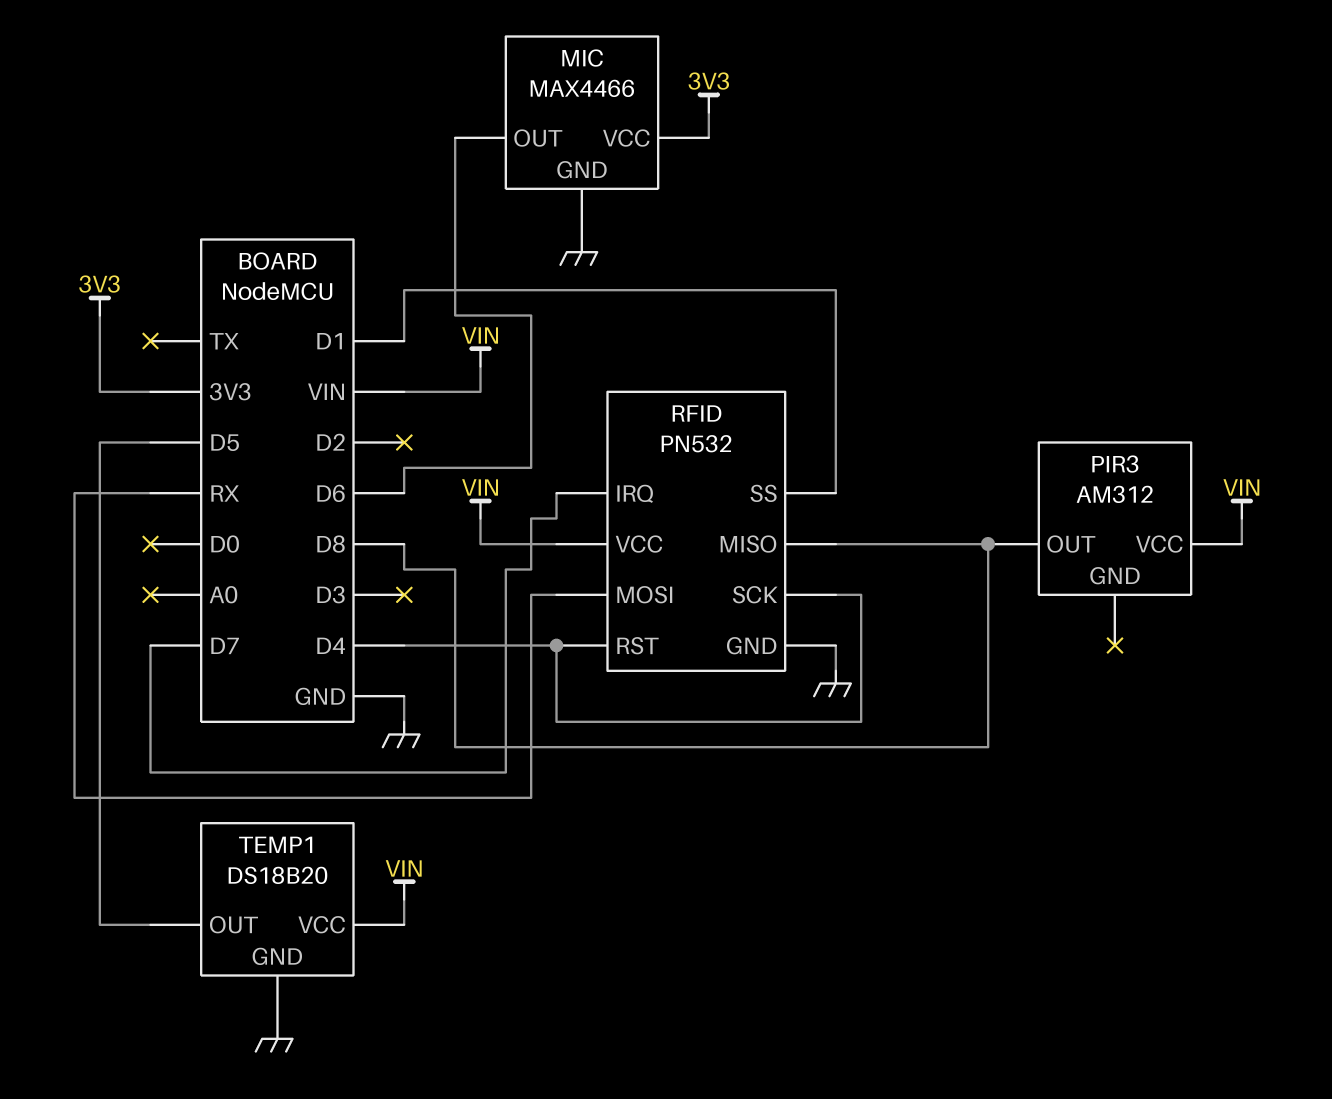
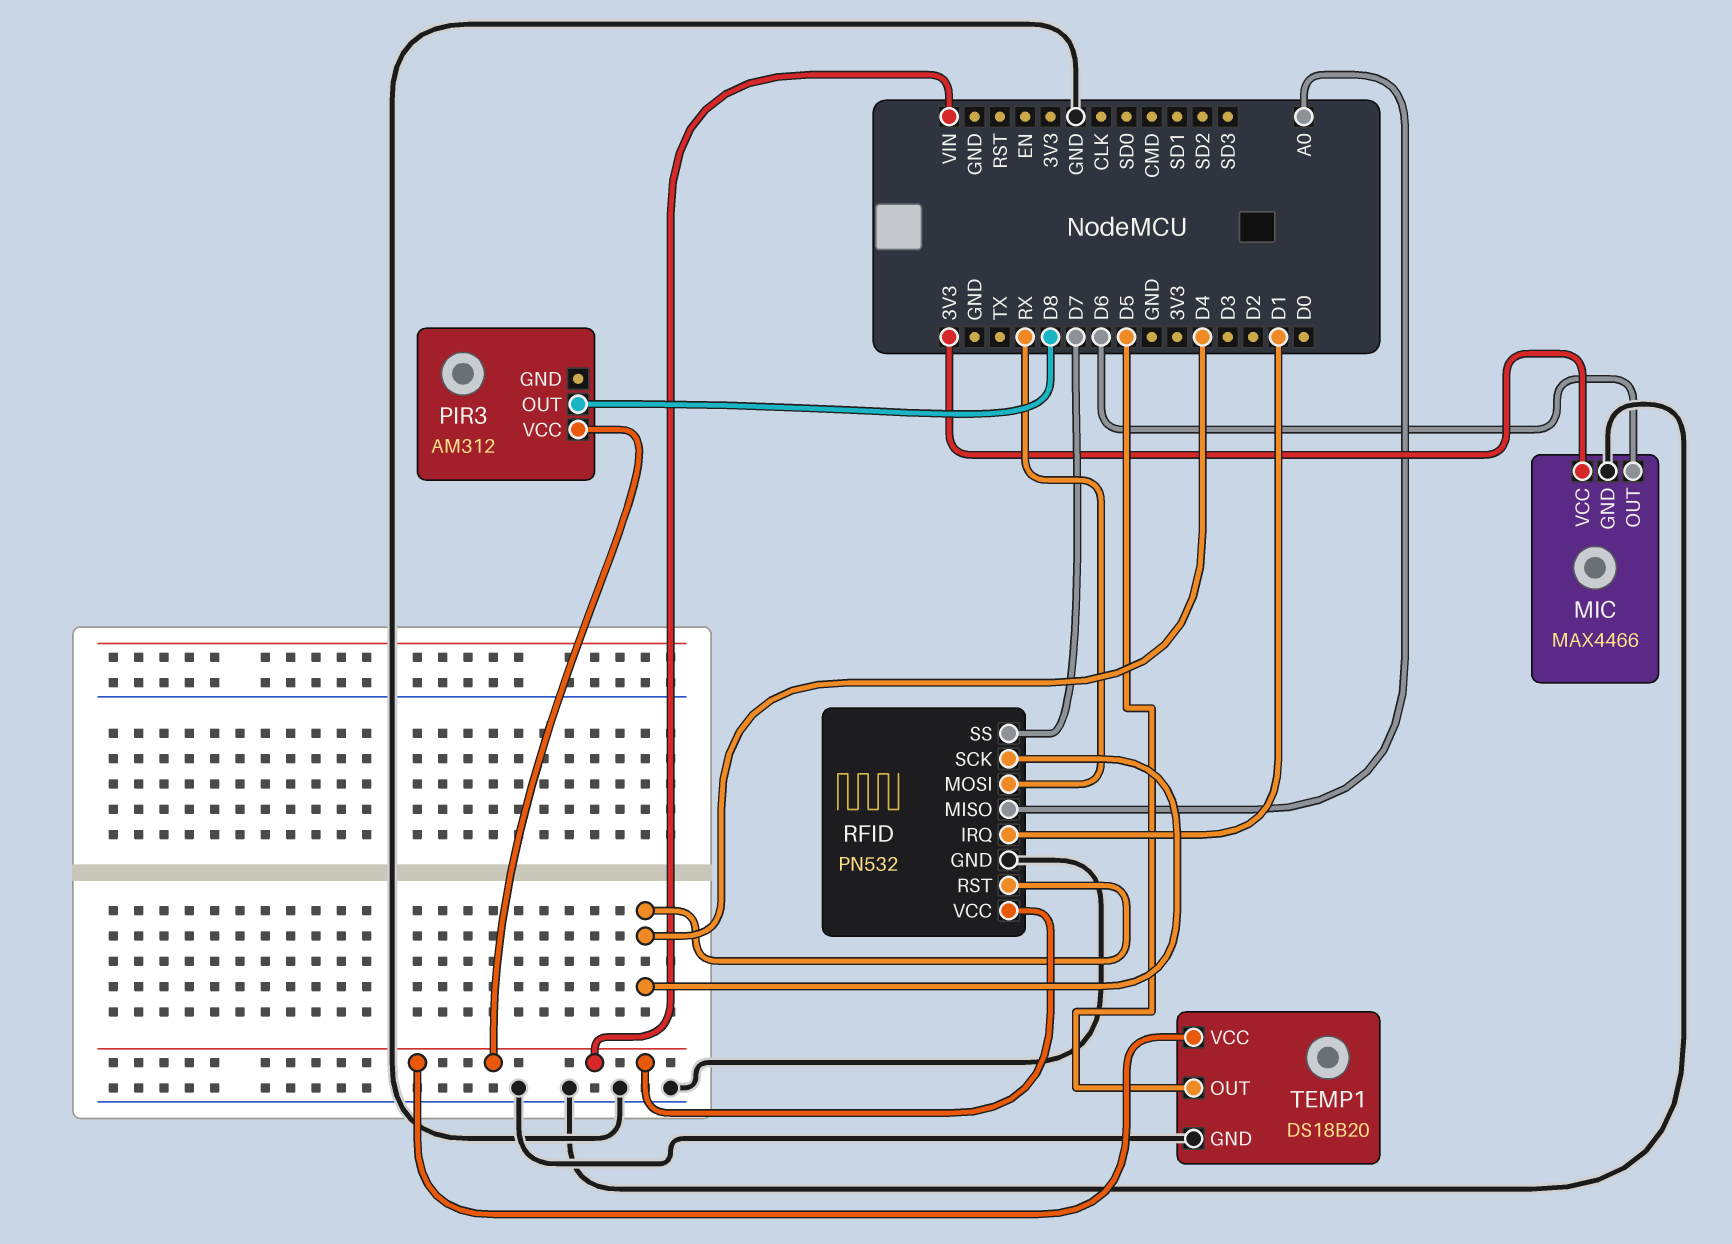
RFID pin IRQ: D7 -> D1
RFID pin MISO: D8 -> A0
RFID pin SS: D1 -> D7

